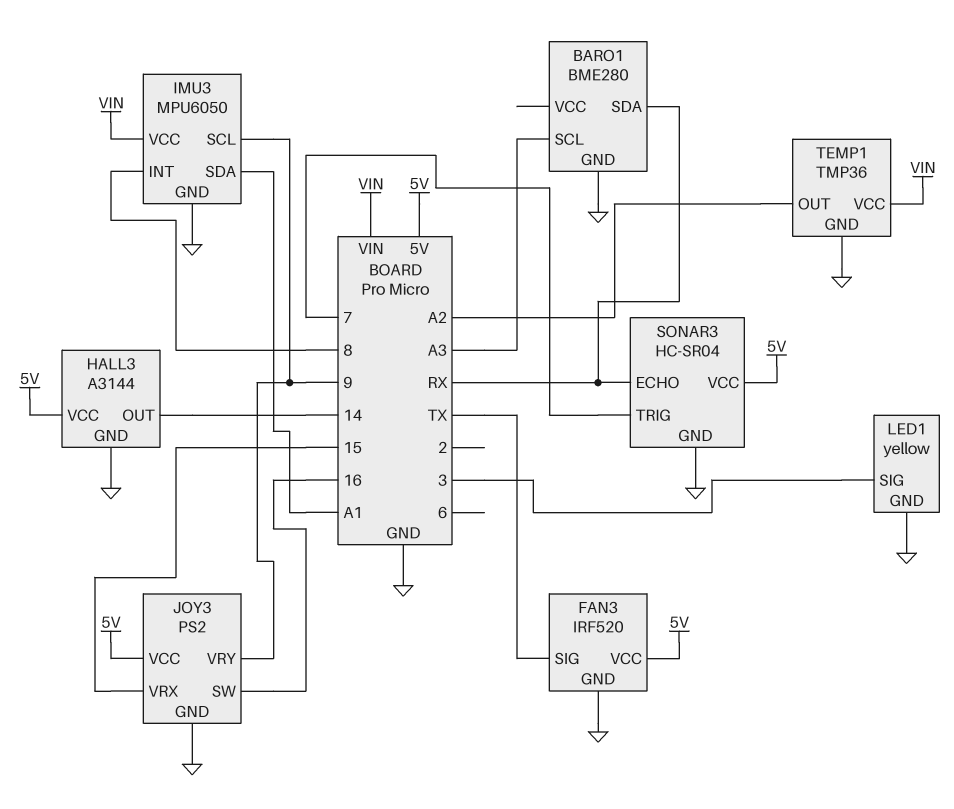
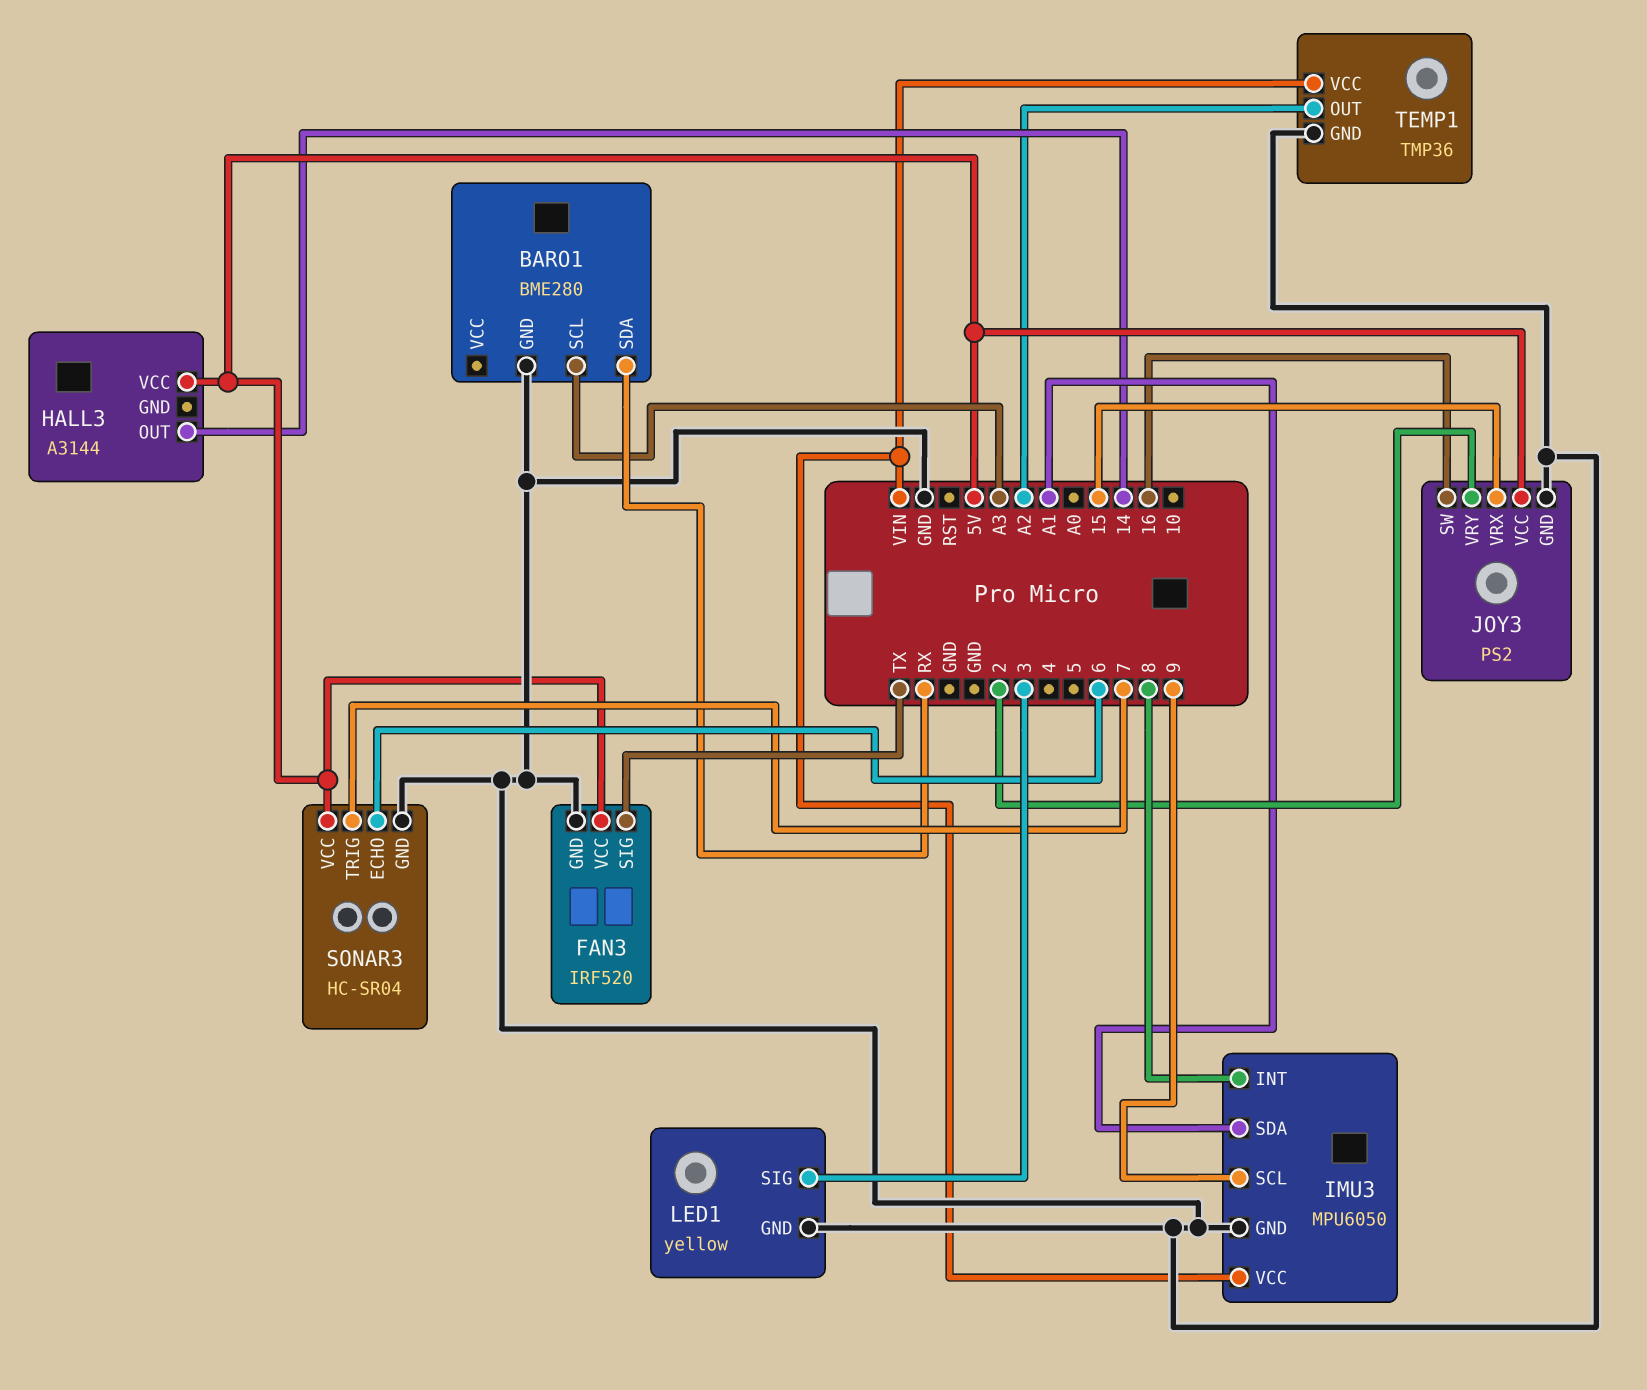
HALL3 pin GND: GND -> none
JOY3 pin VRY: 9 -> 2
SONAR3 pin ECHO: RX -> 6

